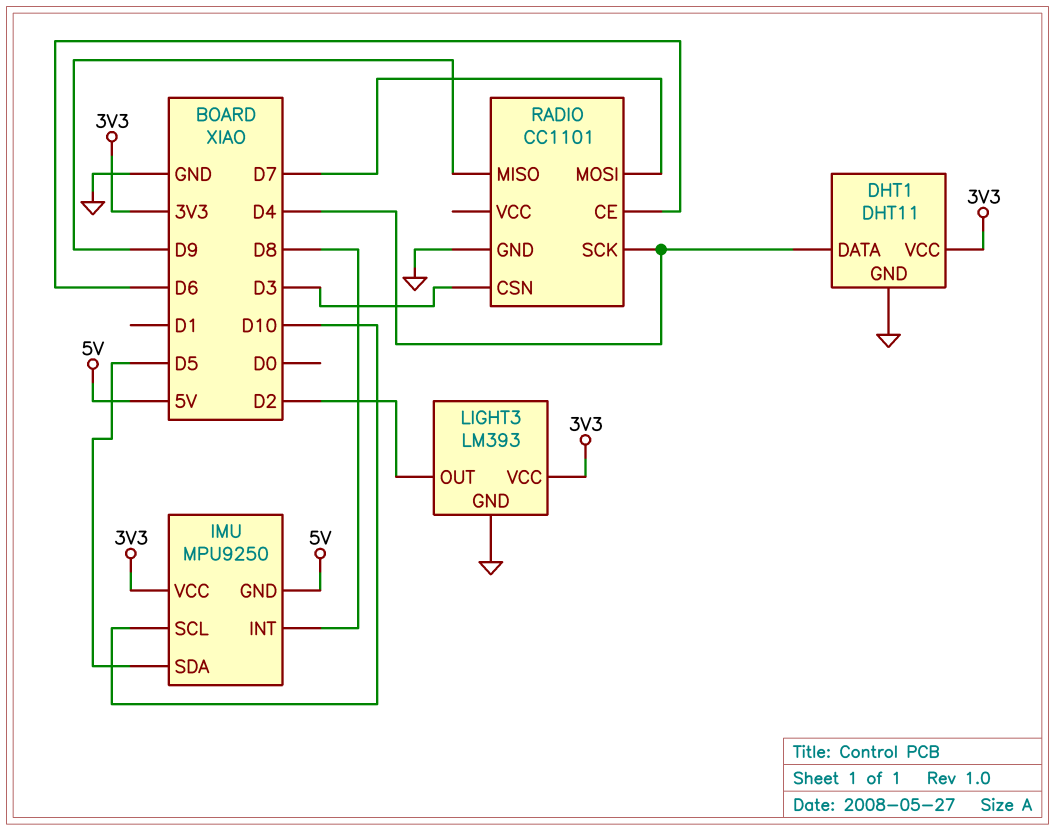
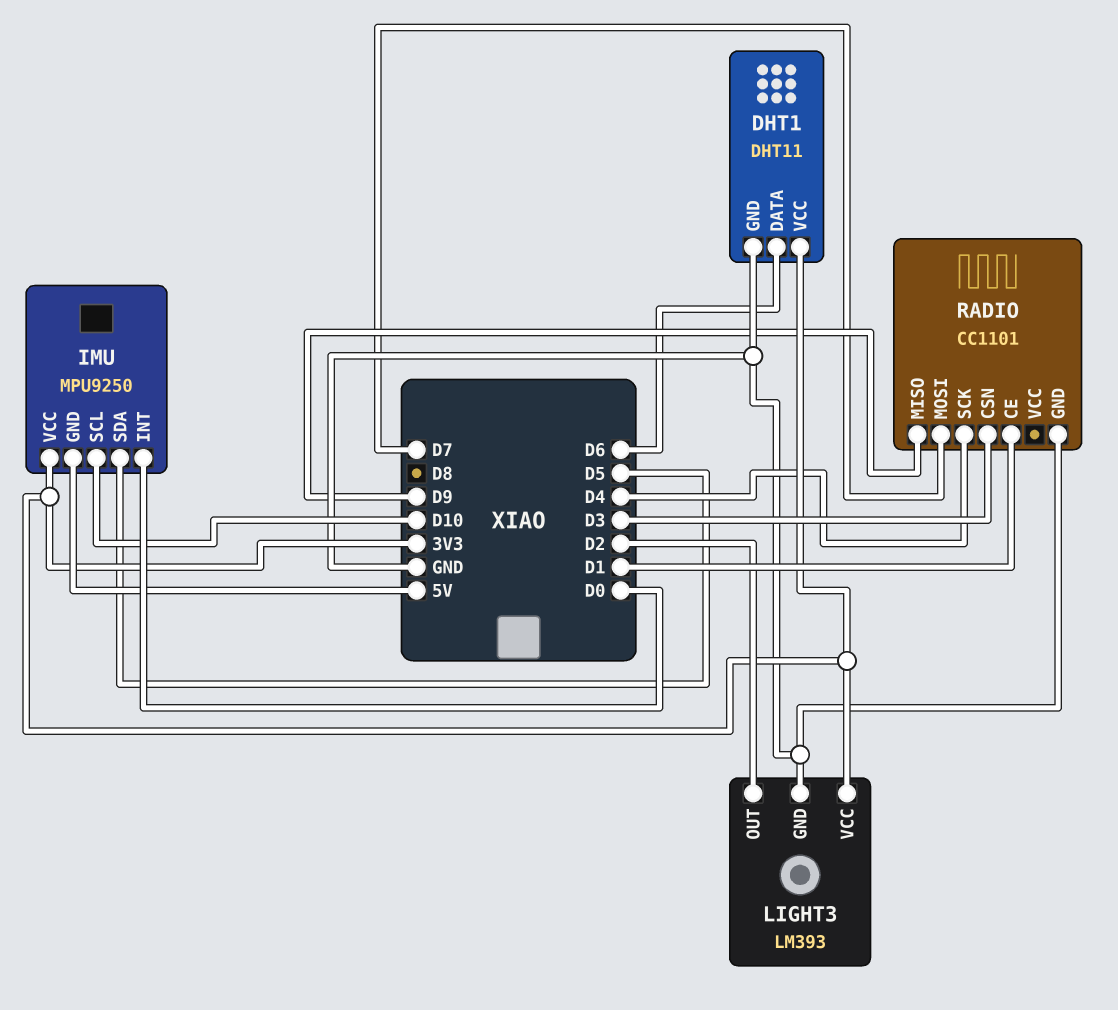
DHT1 pin DATA: D4 -> D6
IMU pin INT: D8 -> D0
RADIO pin CE: D6 -> D1

